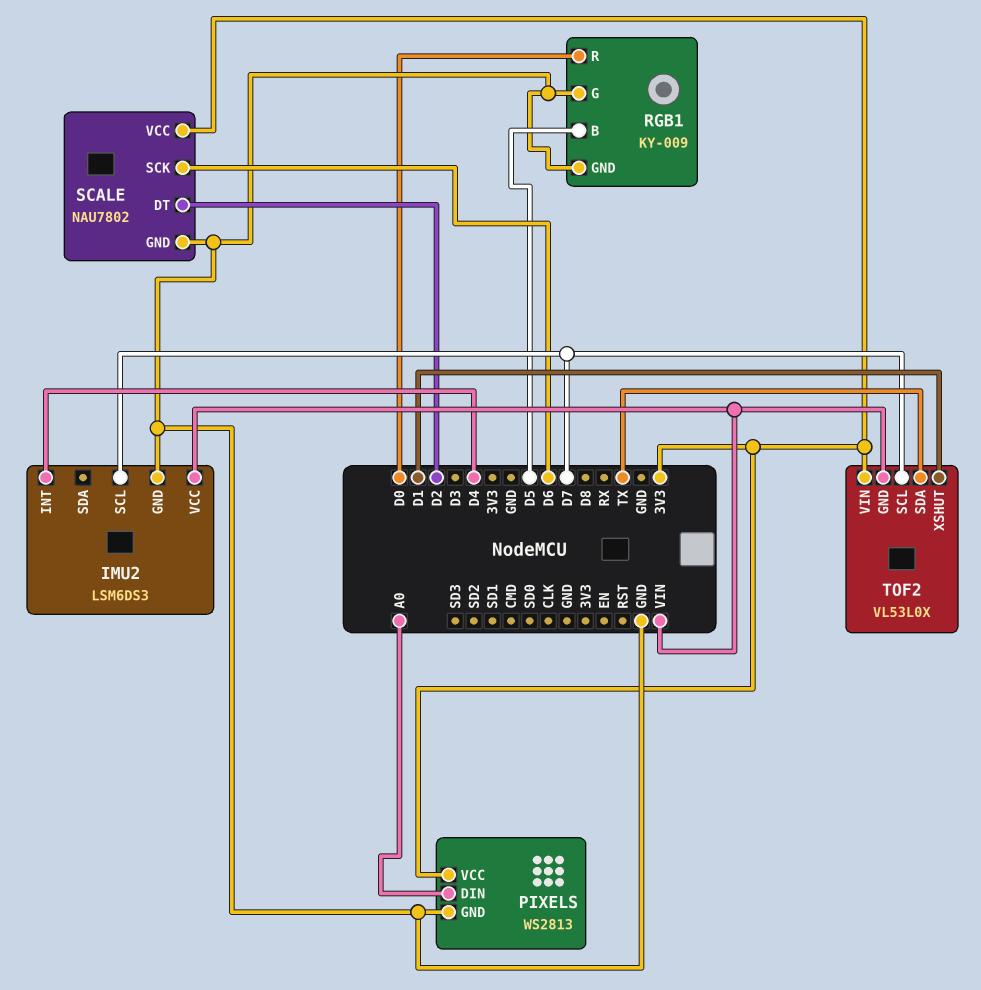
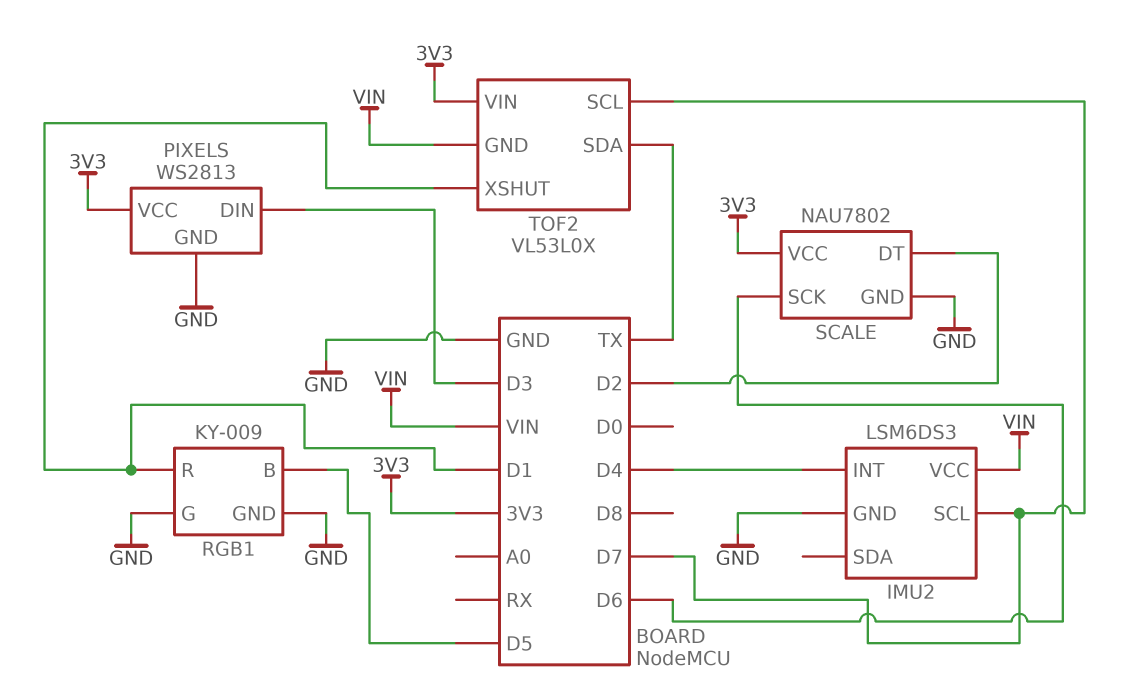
PIXELS pin DIN: A0 -> D3
RGB1 pin R: D0 -> D1

